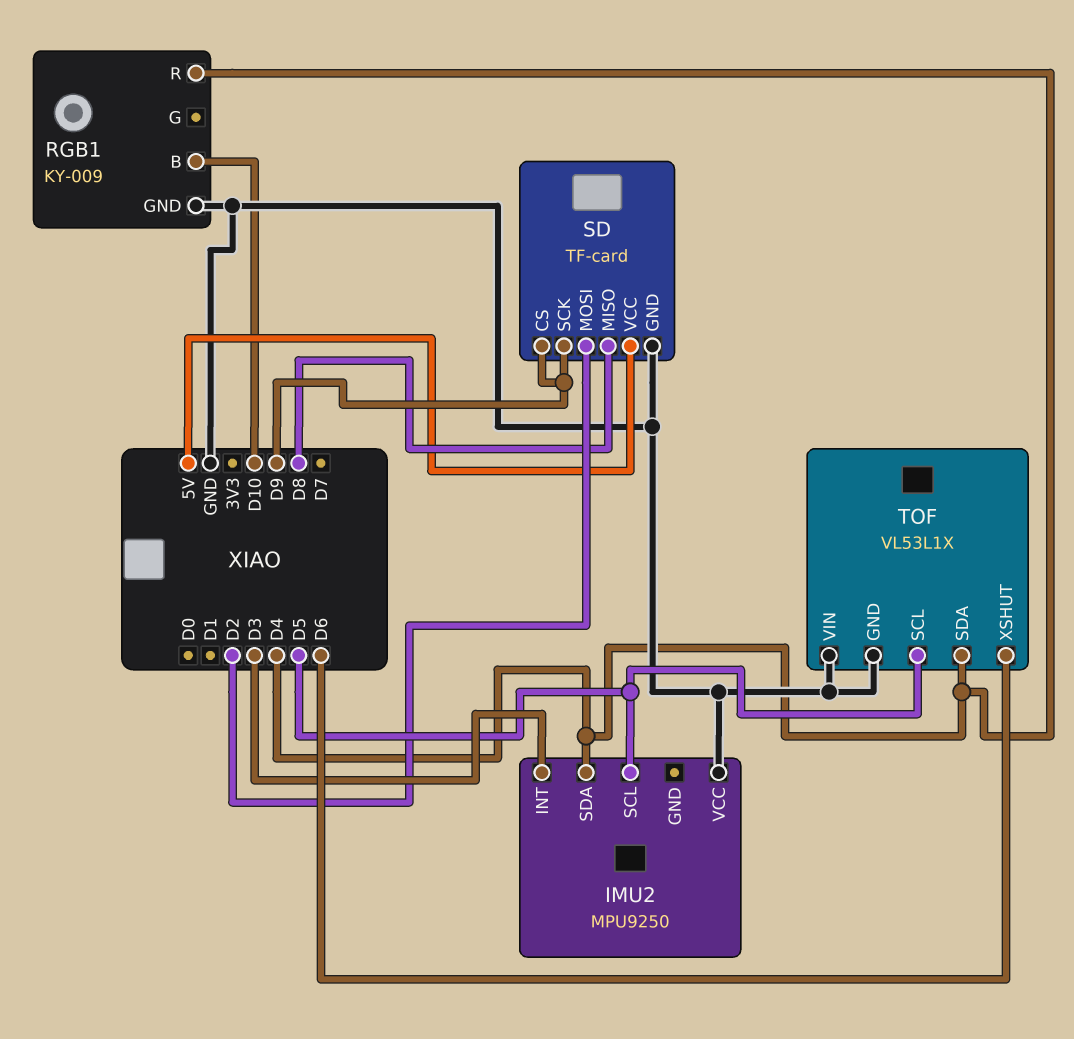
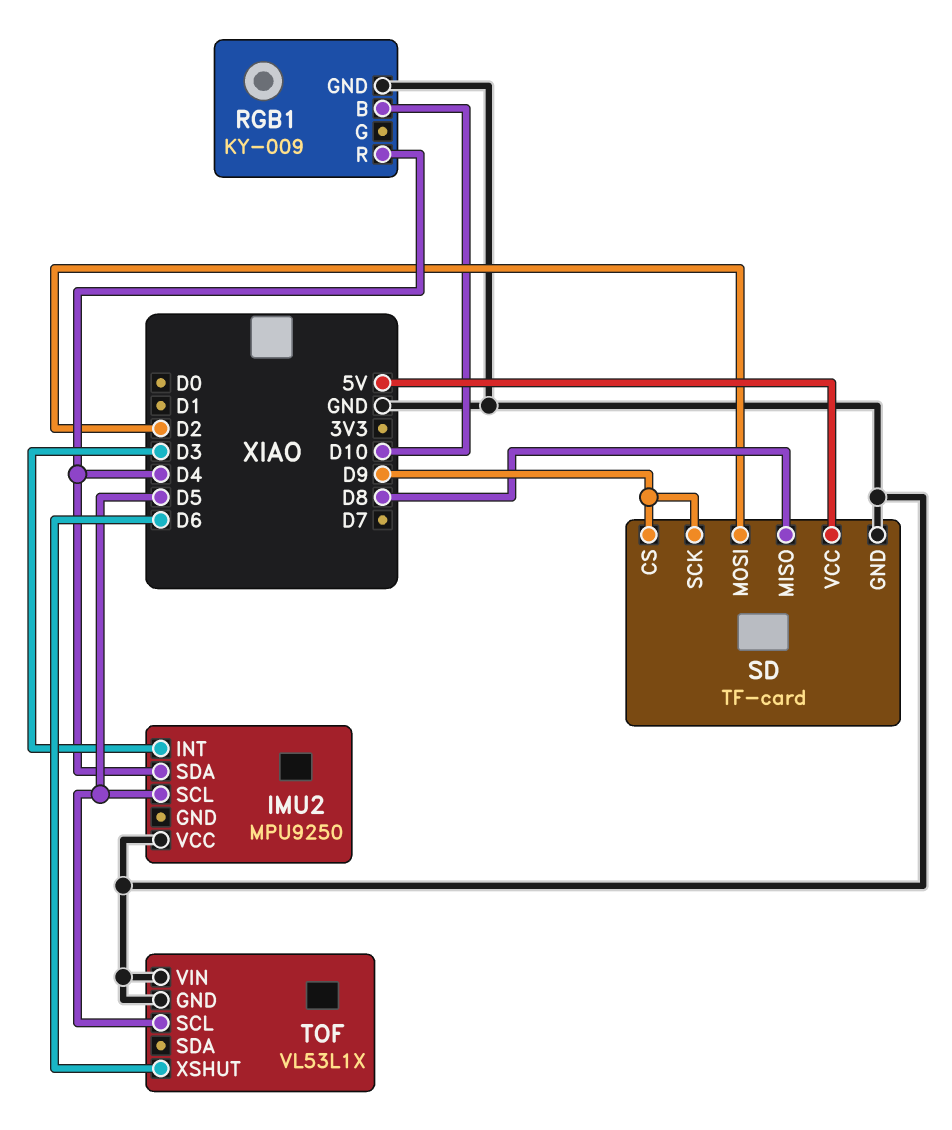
TOF pin SDA: D4 -> none

